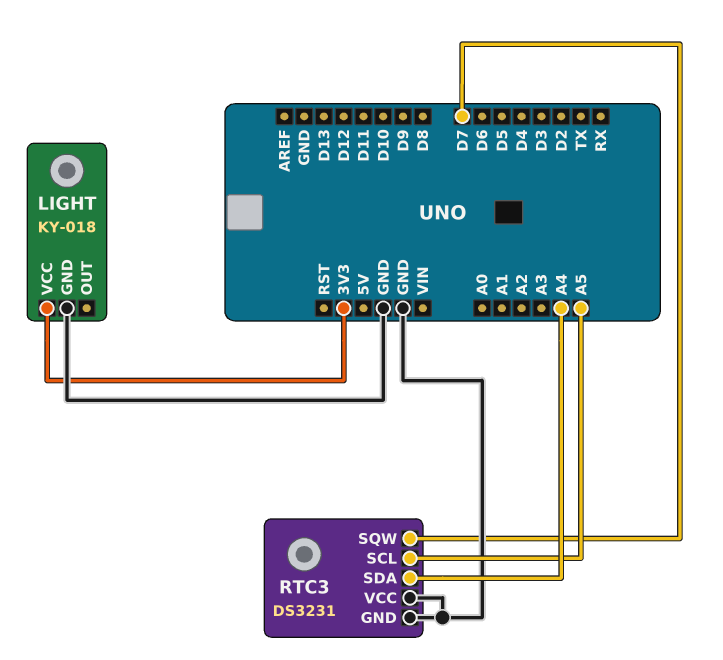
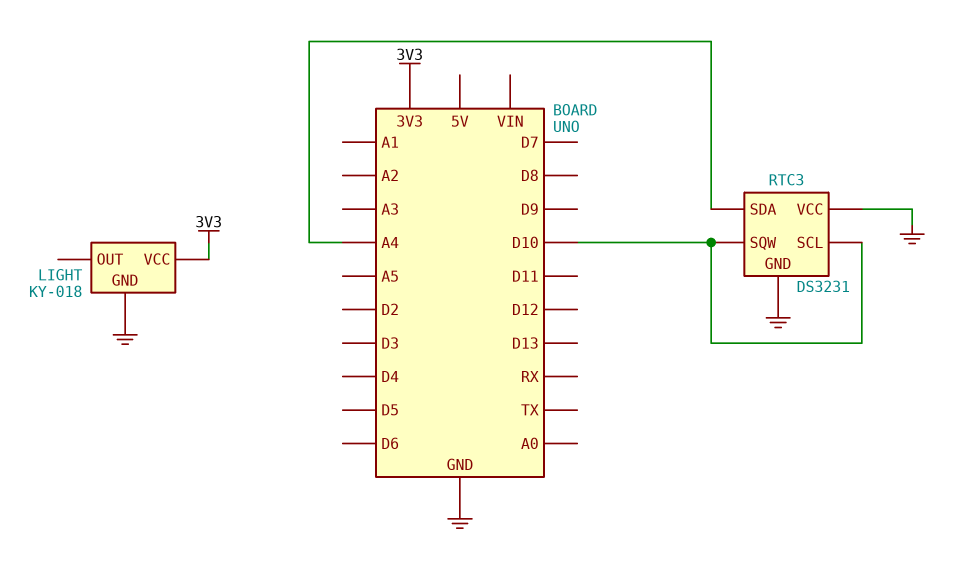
RTC3 pin SCL: A5 -> D10
RTC3 pin SQW: D7 -> D10

